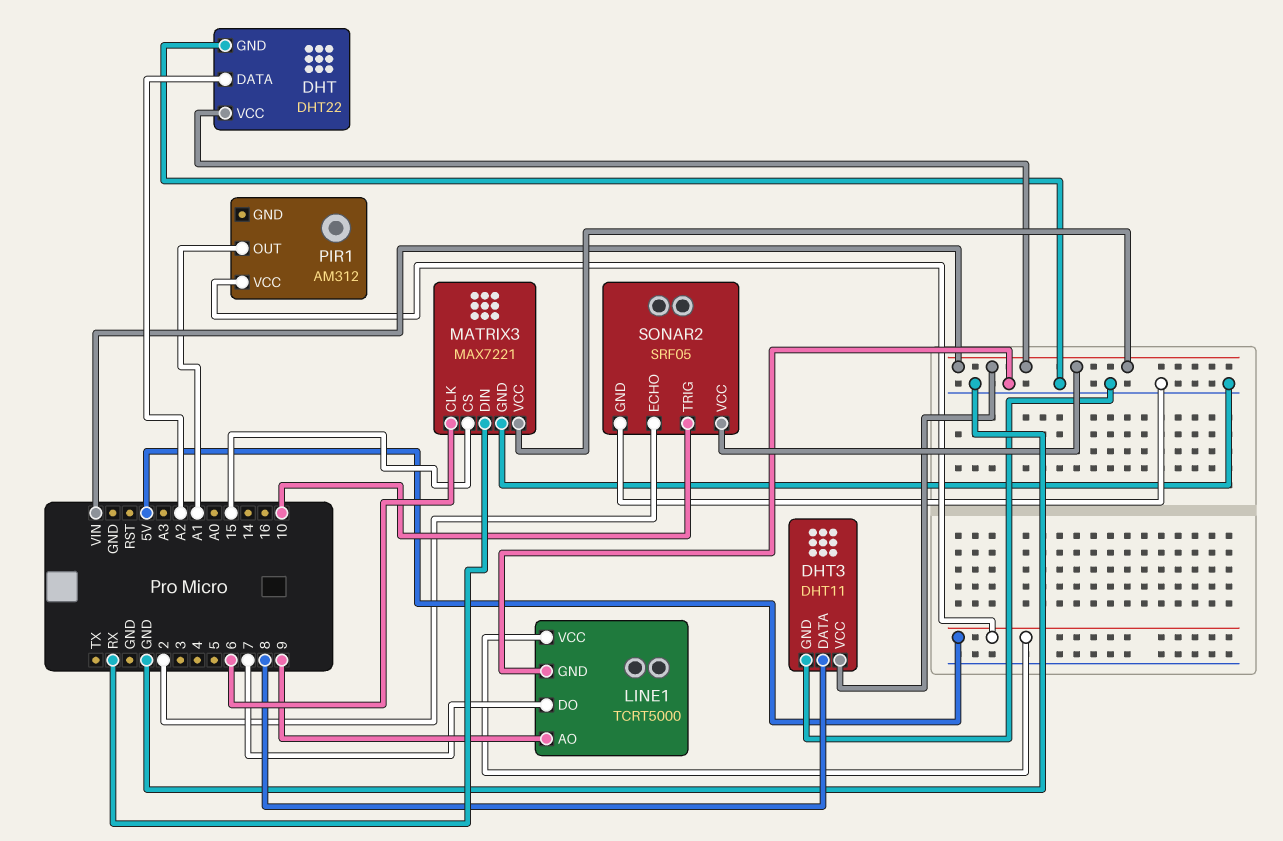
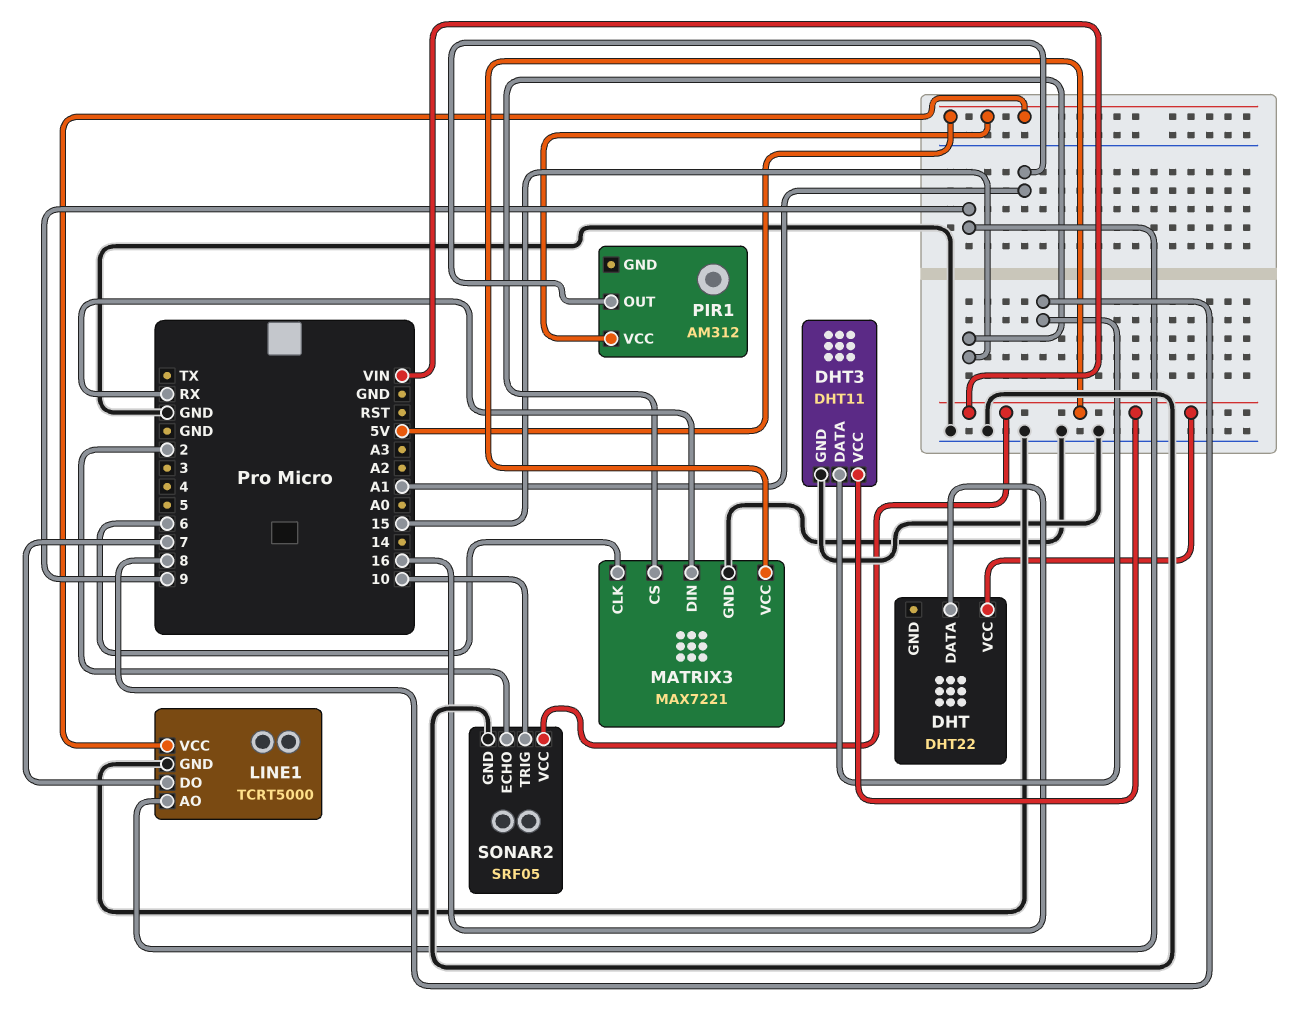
DHT pin DATA: A2 -> 16
DHT pin GND: GND -> none

